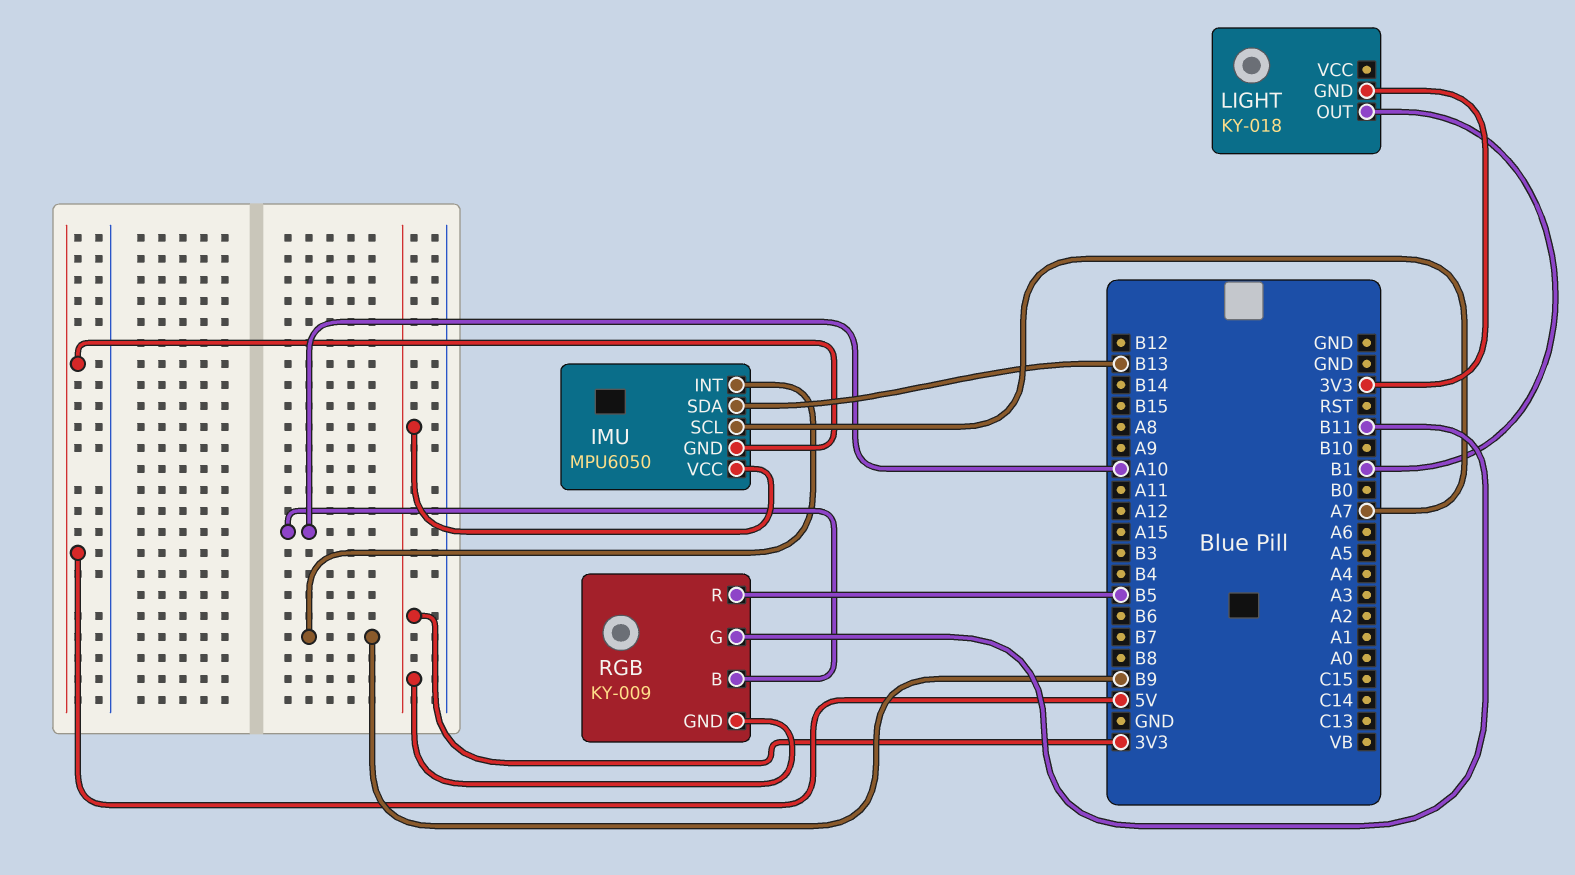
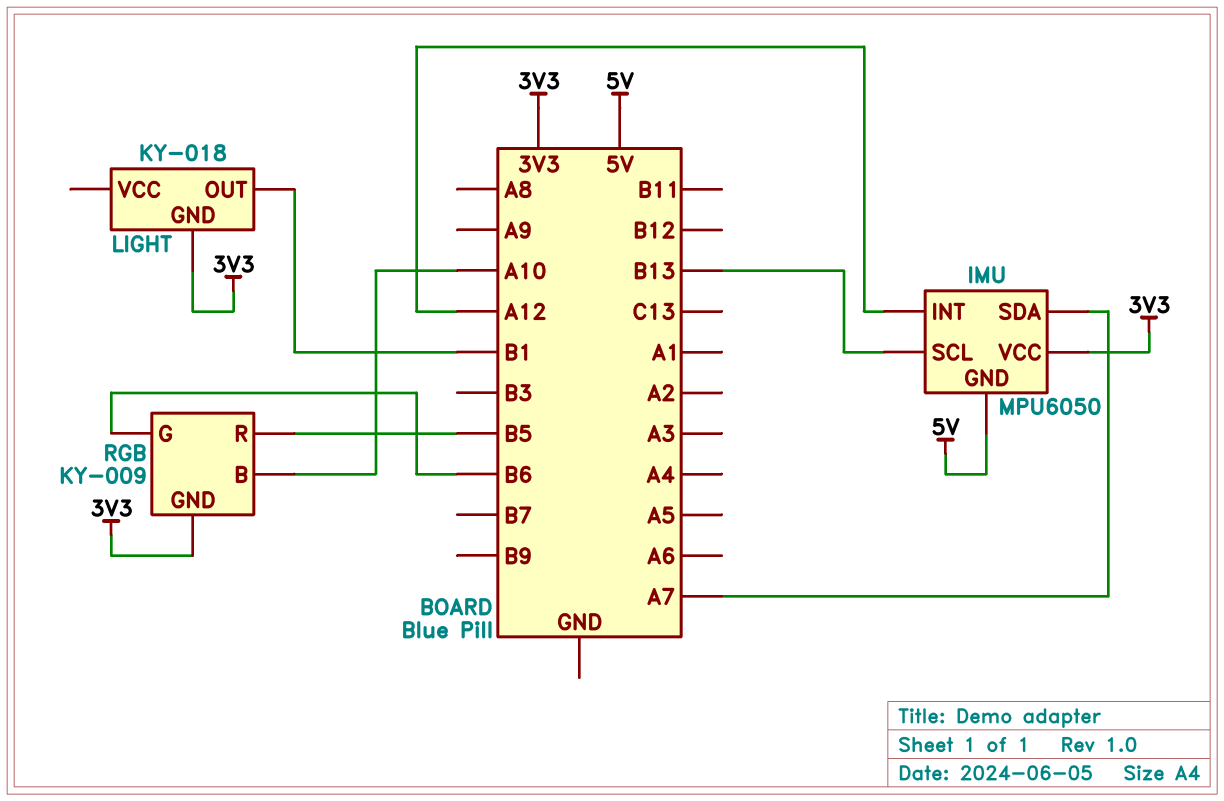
IMU pin INT: B9 -> A12
IMU pin SCL: A7 -> B13
IMU pin SDA: B13 -> A7
RGB pin G: B11 -> B6

